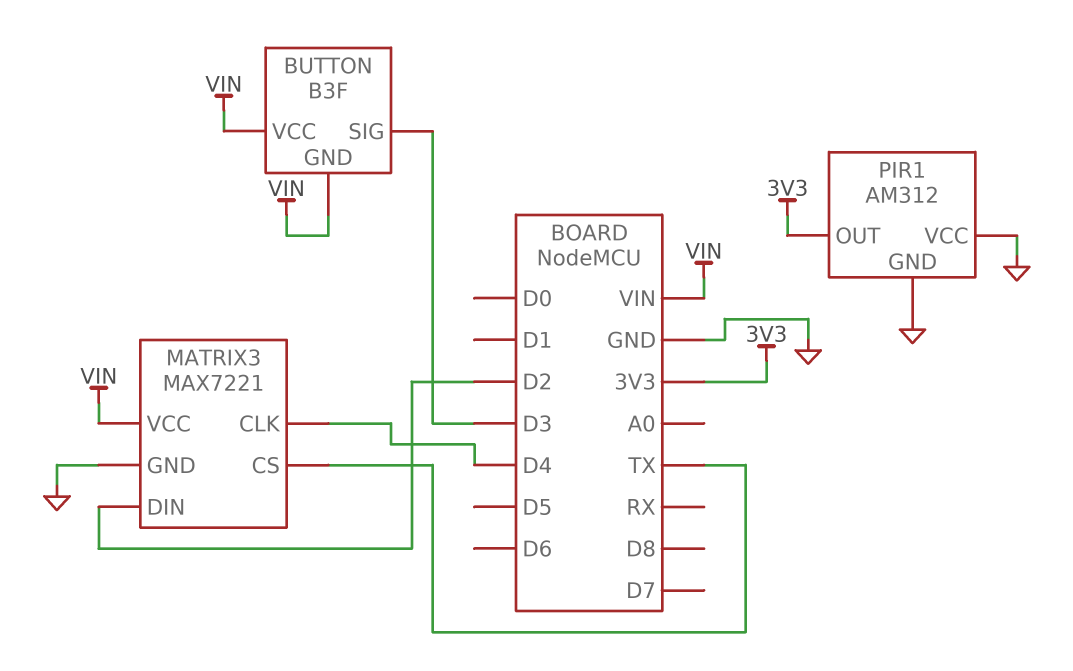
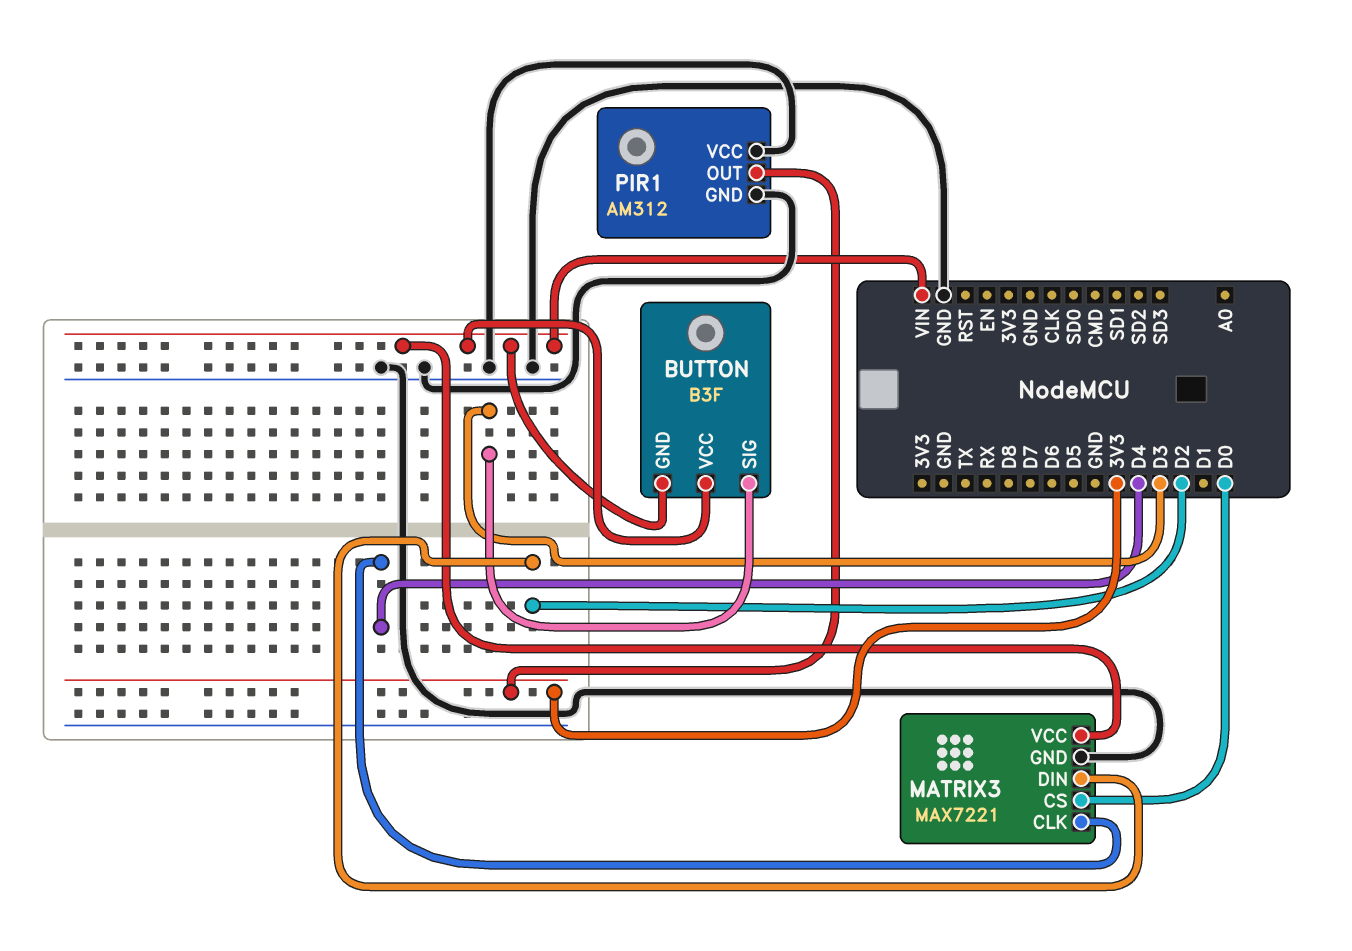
MATRIX3 pin CS: TX -> D0

